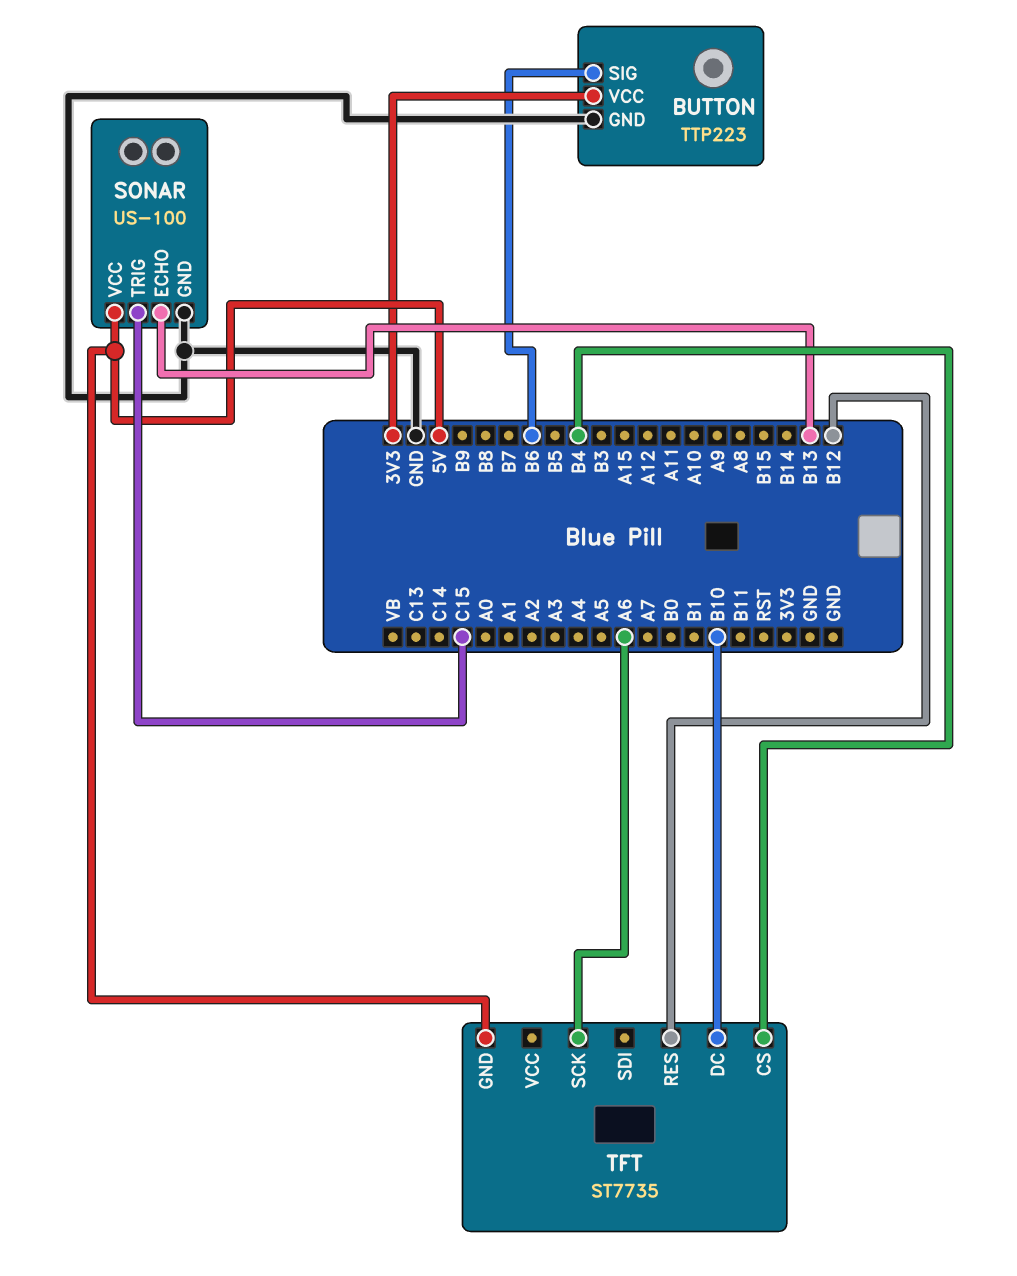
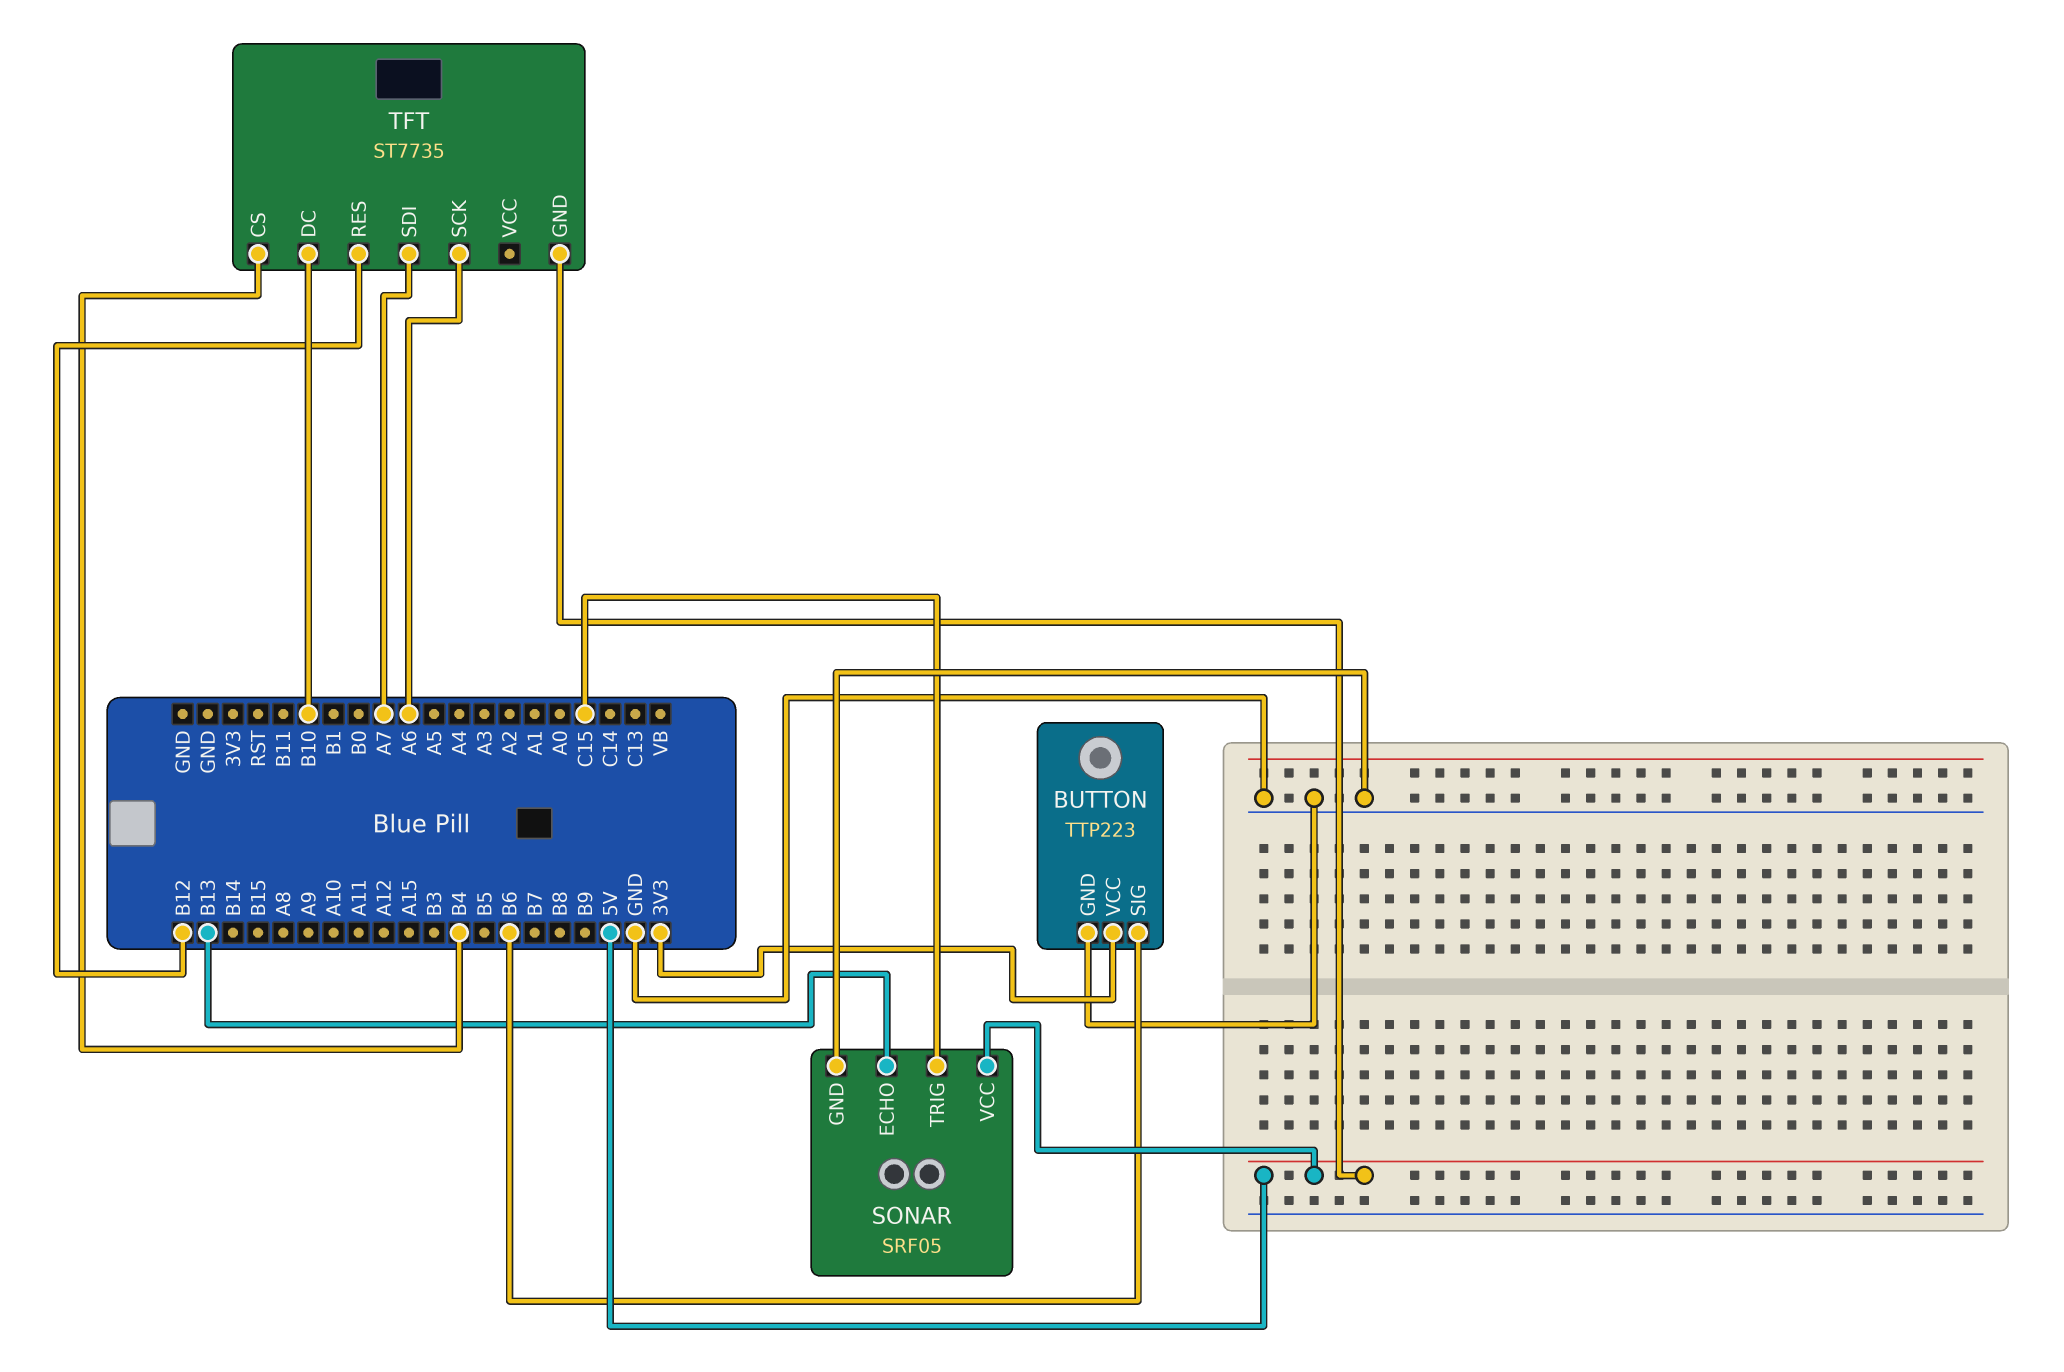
SONAR: US-100 -> SRF05
TFT pin SDI: none -> A7

